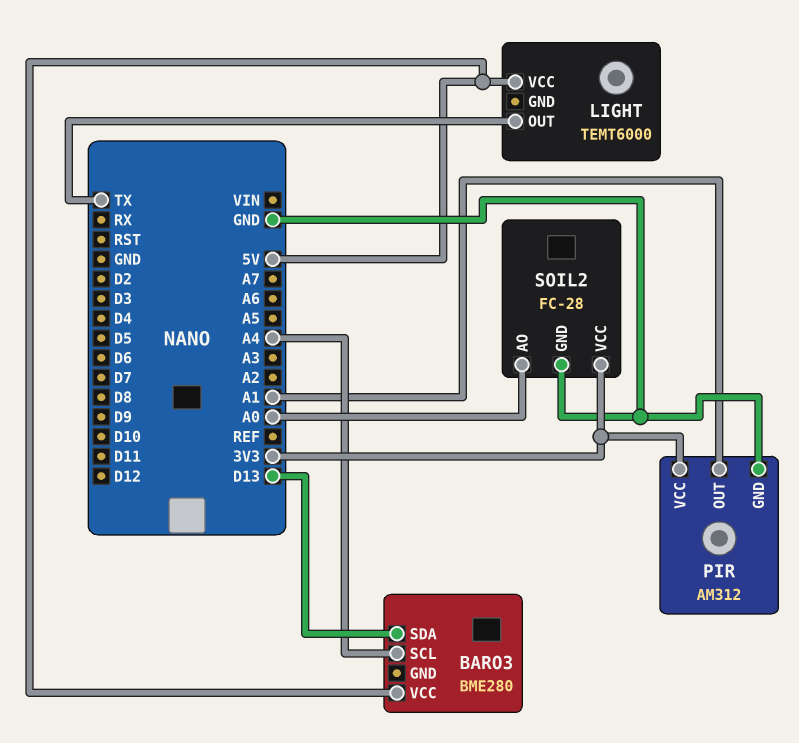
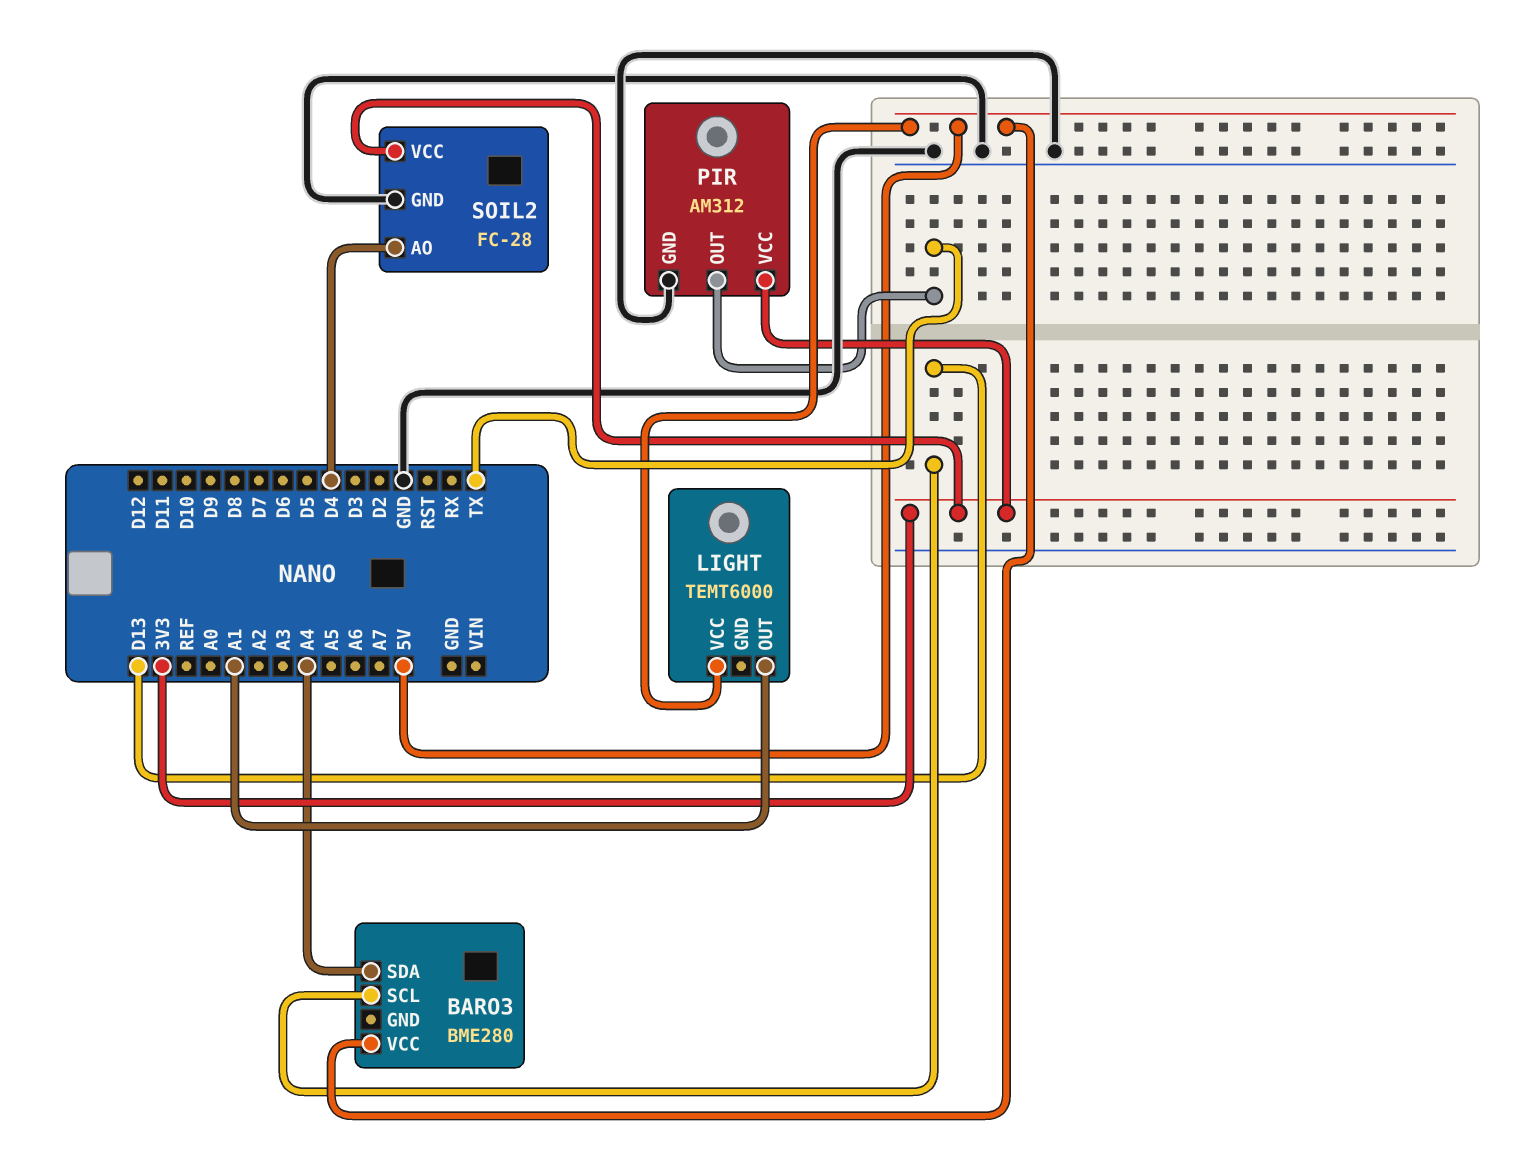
BARO3 pin SCL: A4 -> D13
BARO3 pin SDA: D13 -> A4
LIGHT pin OUT: TX -> A1
PIR pin OUT: A1 -> TX
SOIL2 pin AO: A0 -> D4

